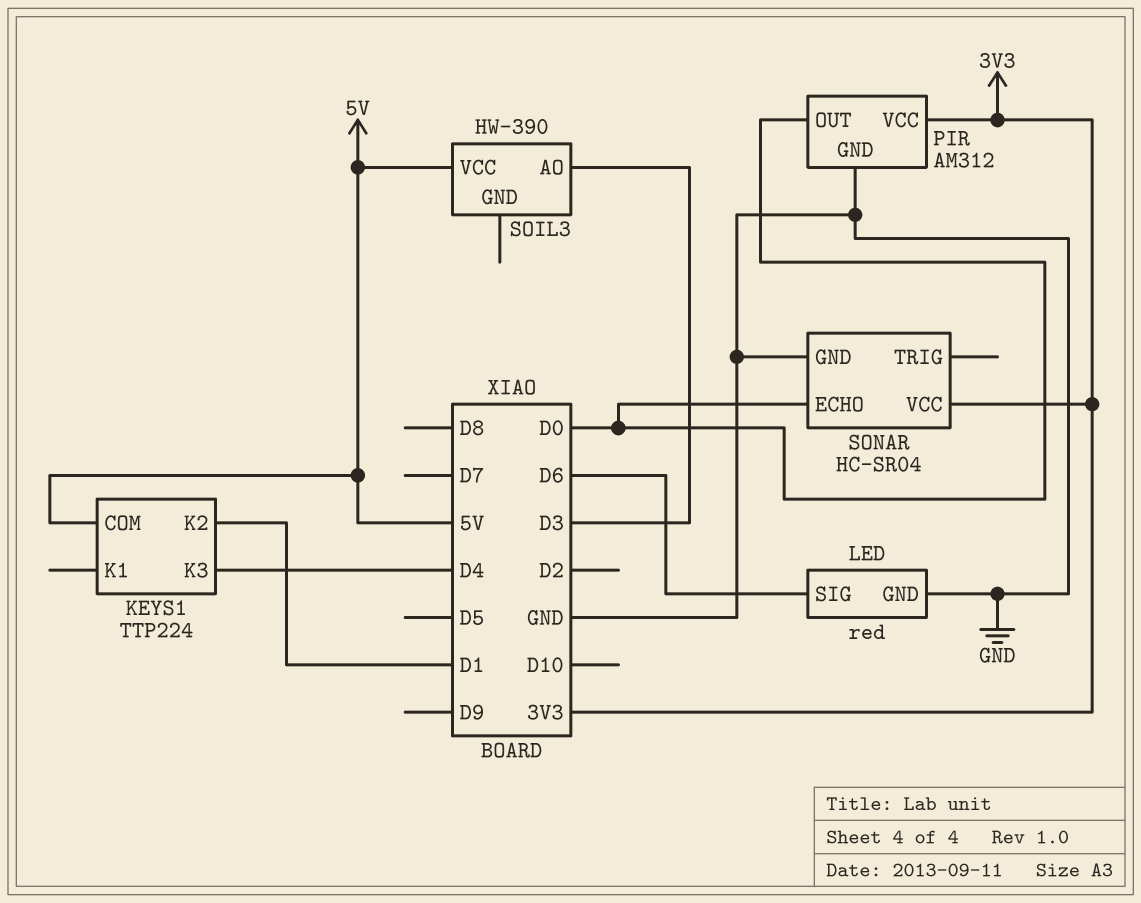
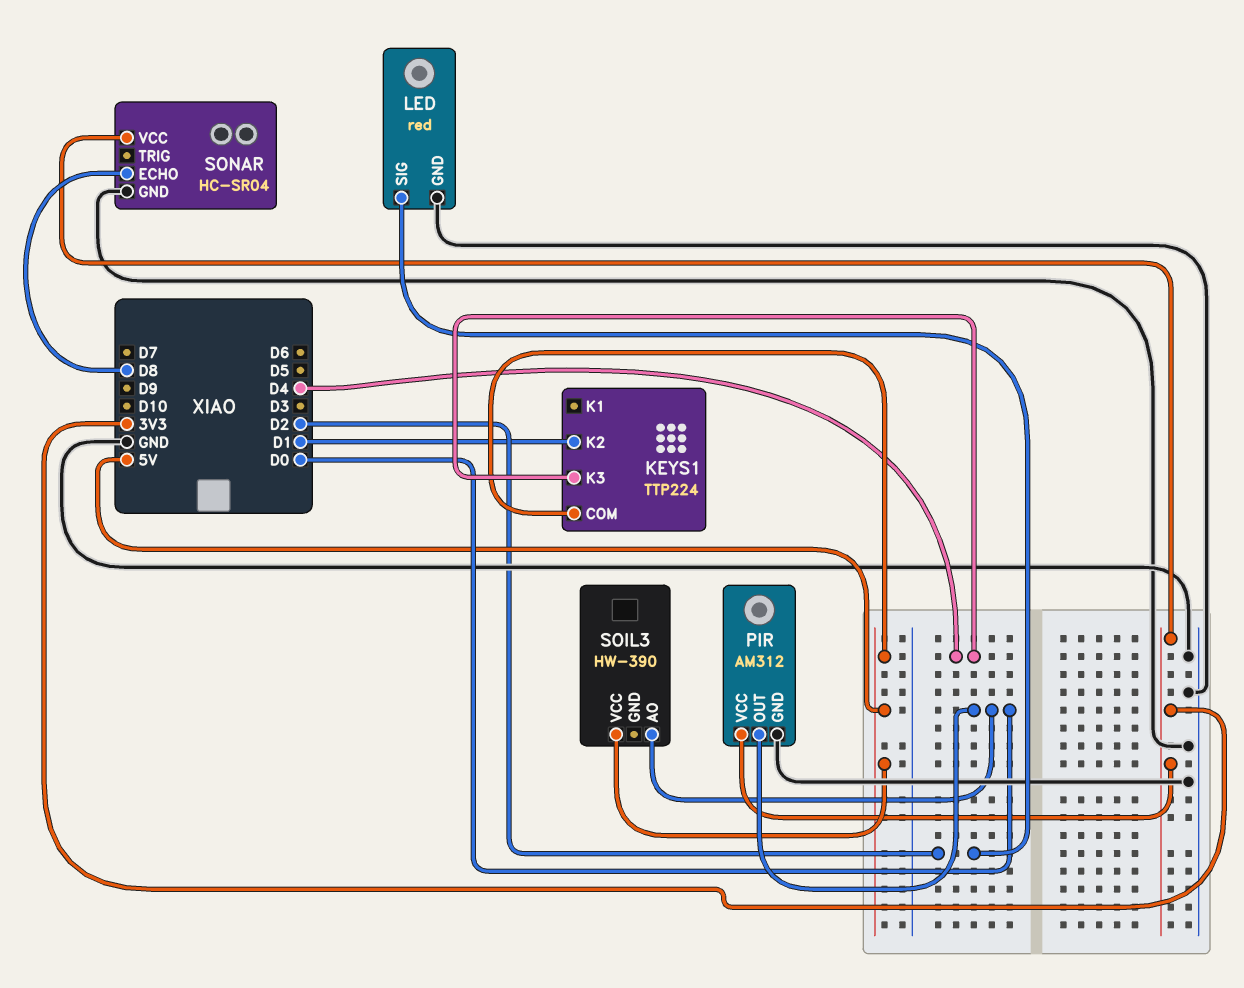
LED pin SIG: D6 -> D2
SOIL3 pin AO: D3 -> D0
SONAR pin ECHO: D0 -> D8

